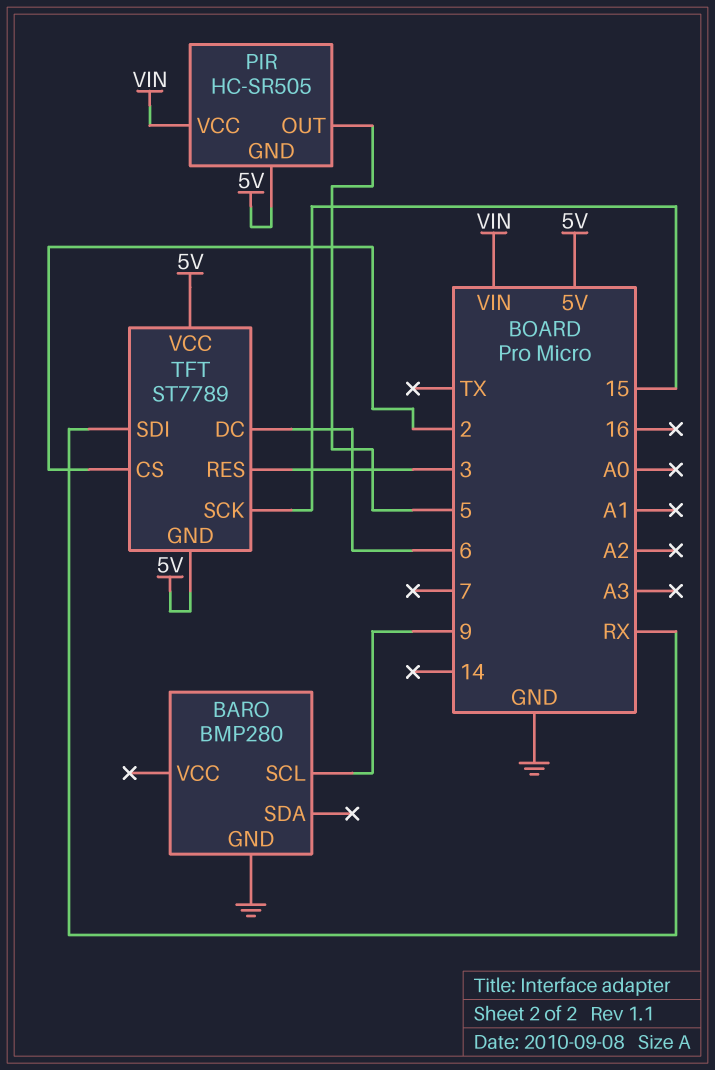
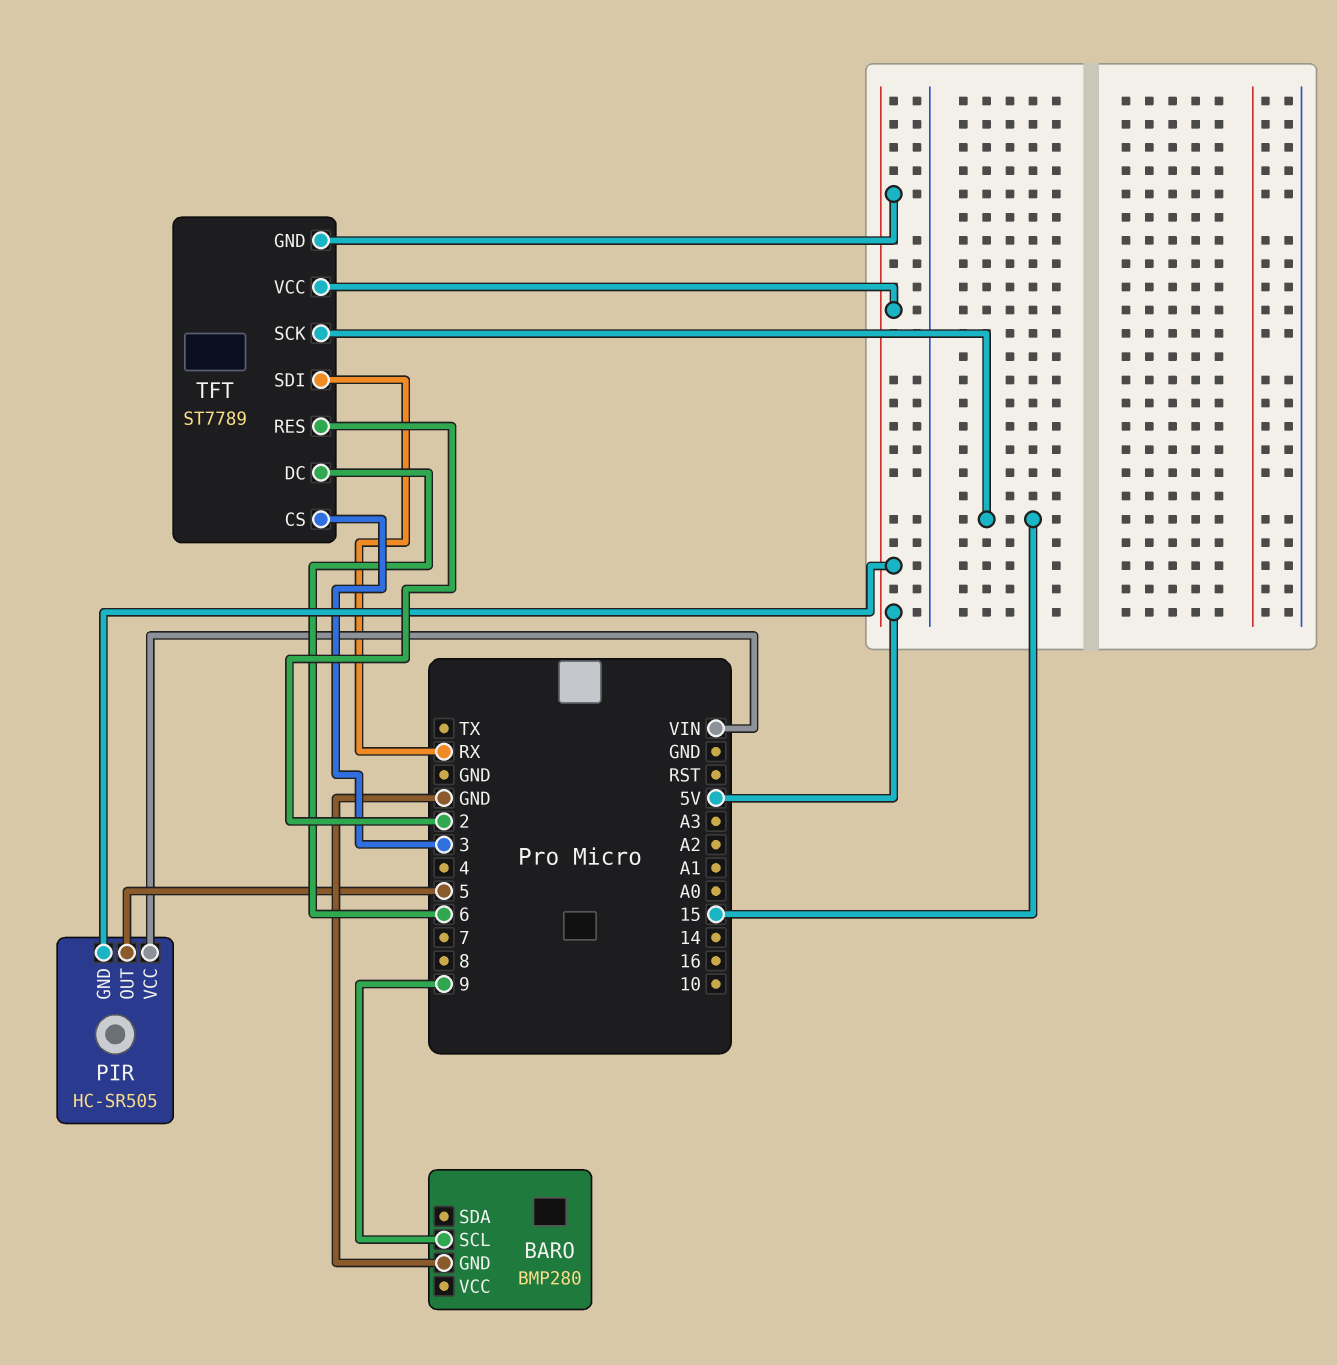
TFT pin CS: 2 -> 3
TFT pin RES: 3 -> 2

